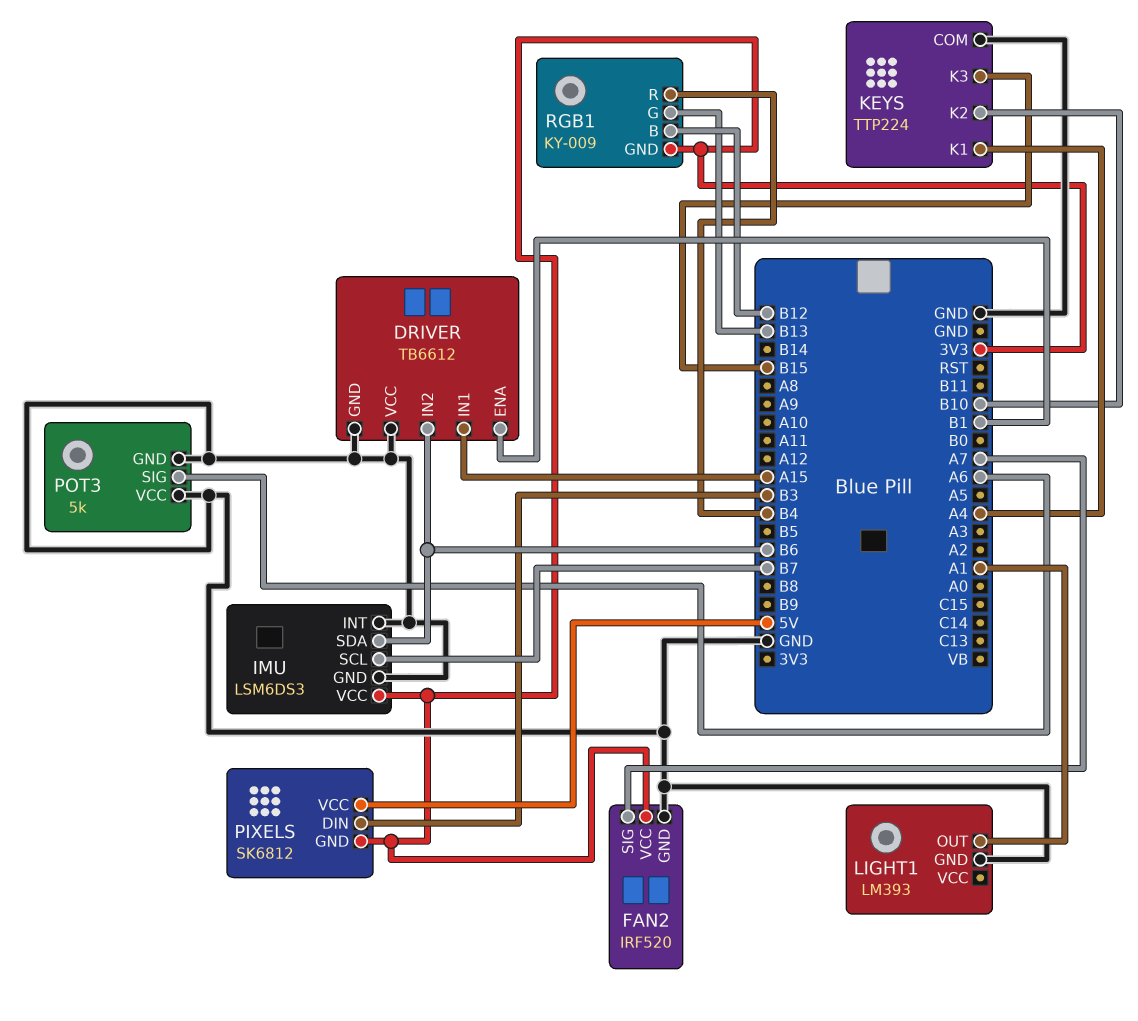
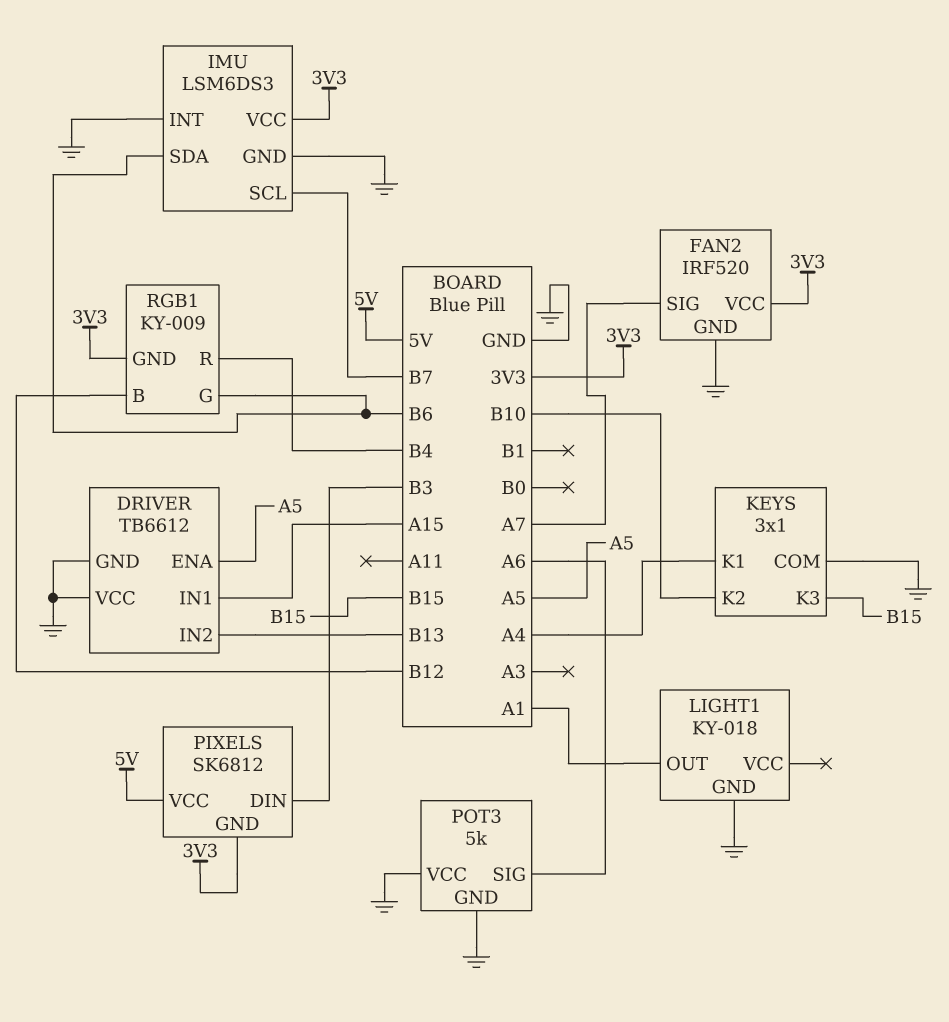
DRIVER pin ENA: B1 -> A5
DRIVER pin IN2: B6 -> B13
KEYS: TTP224 -> 3x1
LIGHT1: LM393 -> KY-018
RGB1 pin G: B13 -> B6

